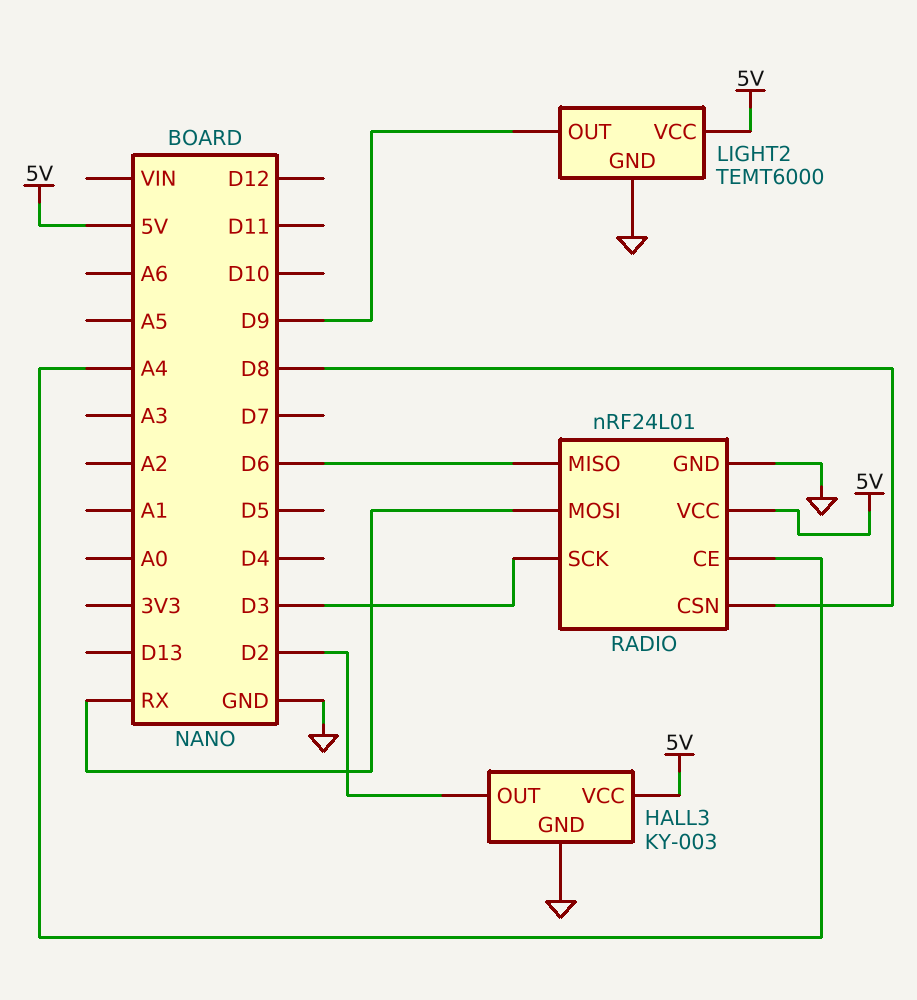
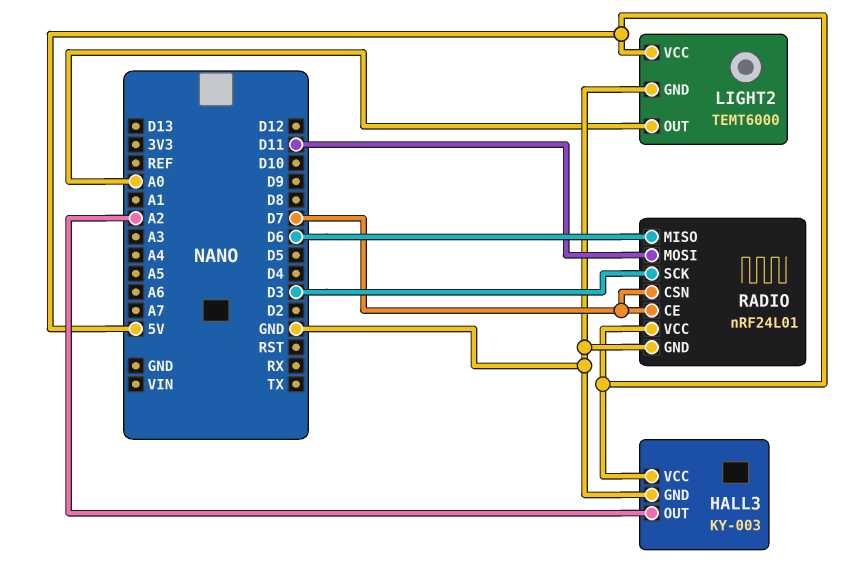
HALL3 pin OUT: D2 -> A2
LIGHT2 pin OUT: D9 -> A0
RADIO pin CE: A4 -> D7
RADIO pin CSN: D8 -> D7
RADIO pin MOSI: RX -> D11

